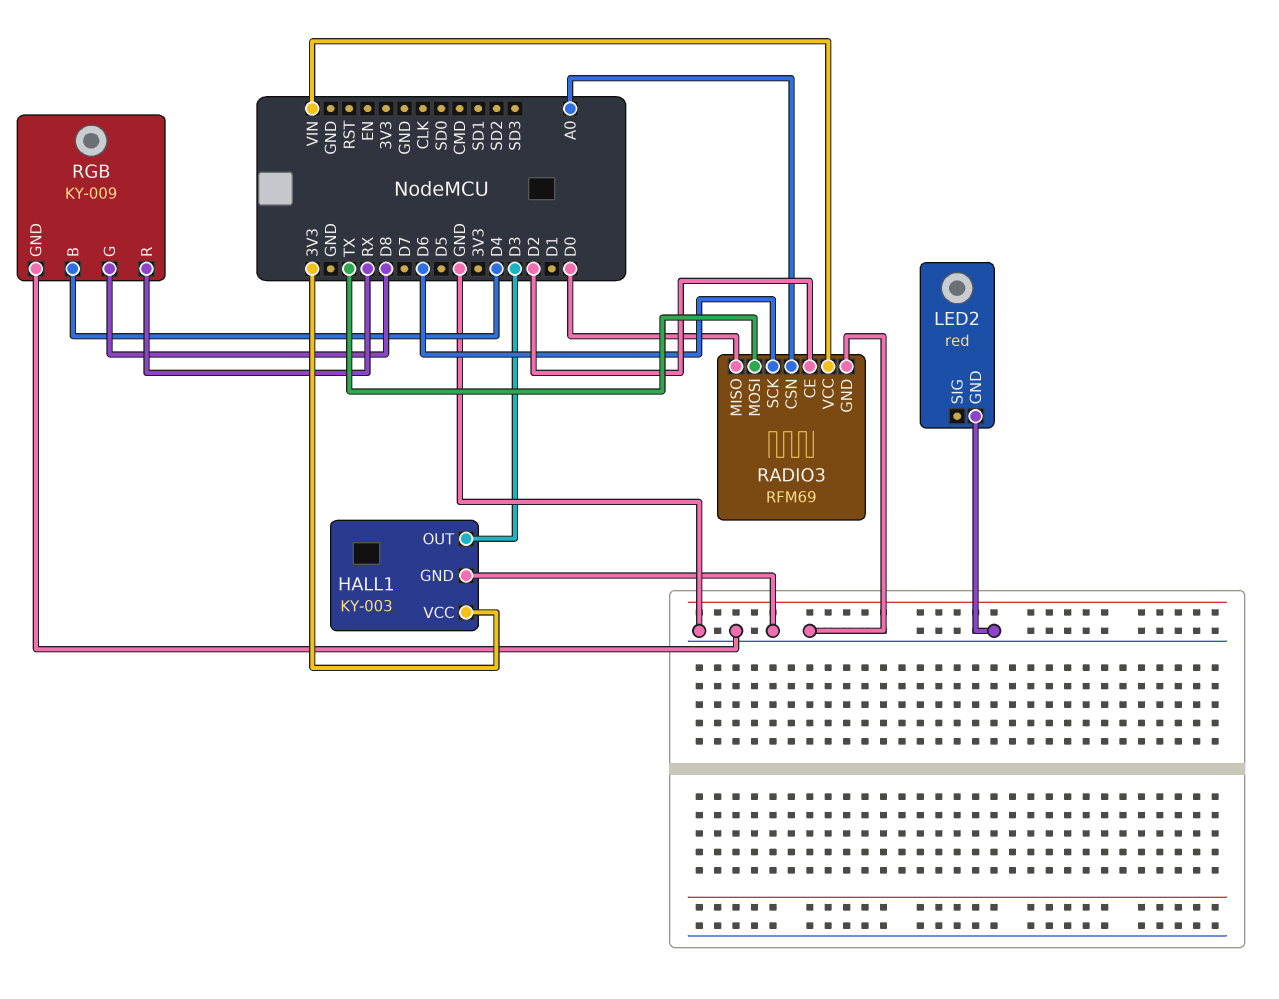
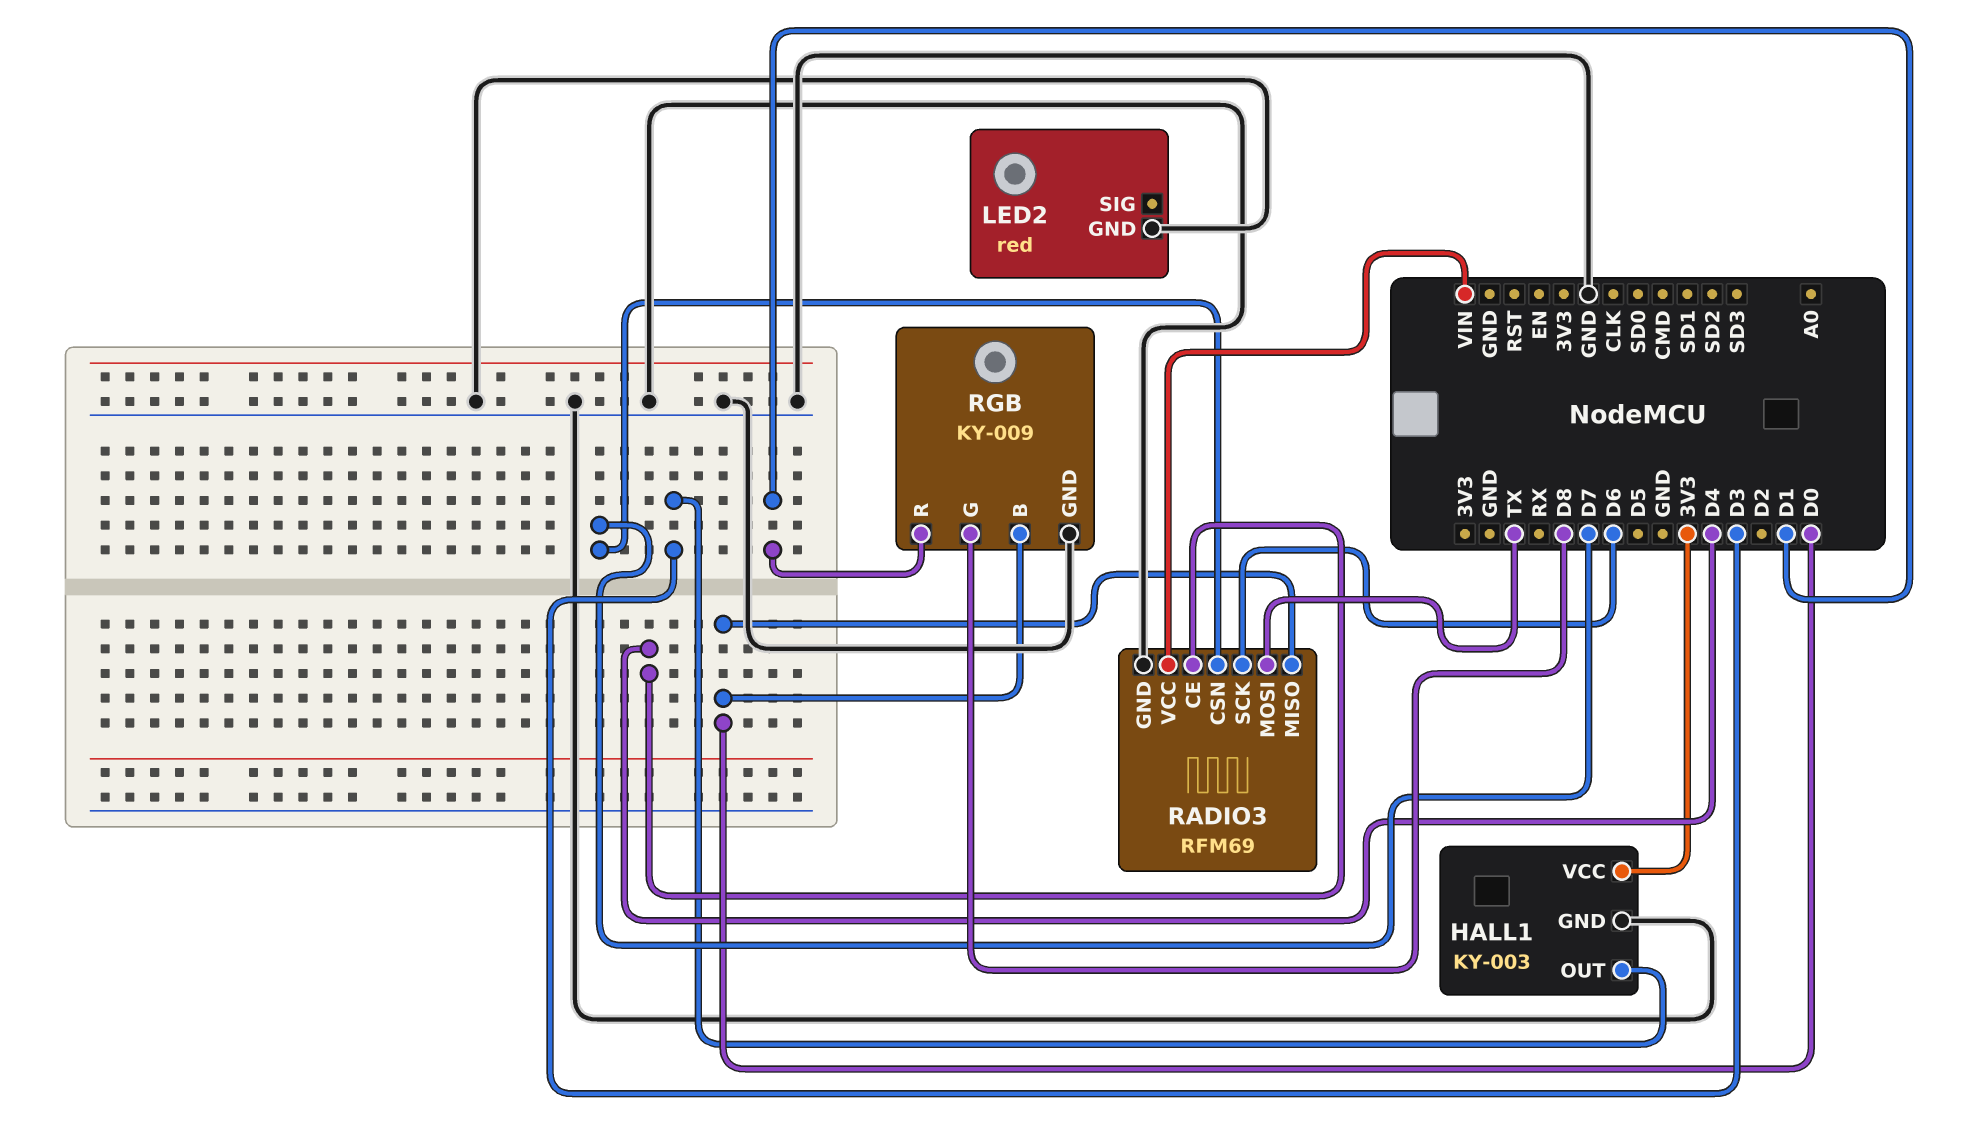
RADIO3 pin CE: D2 -> D4
RADIO3 pin CSN: A0 -> D7
RGB pin B: D4 -> D0
RGB pin R: RX -> D1

